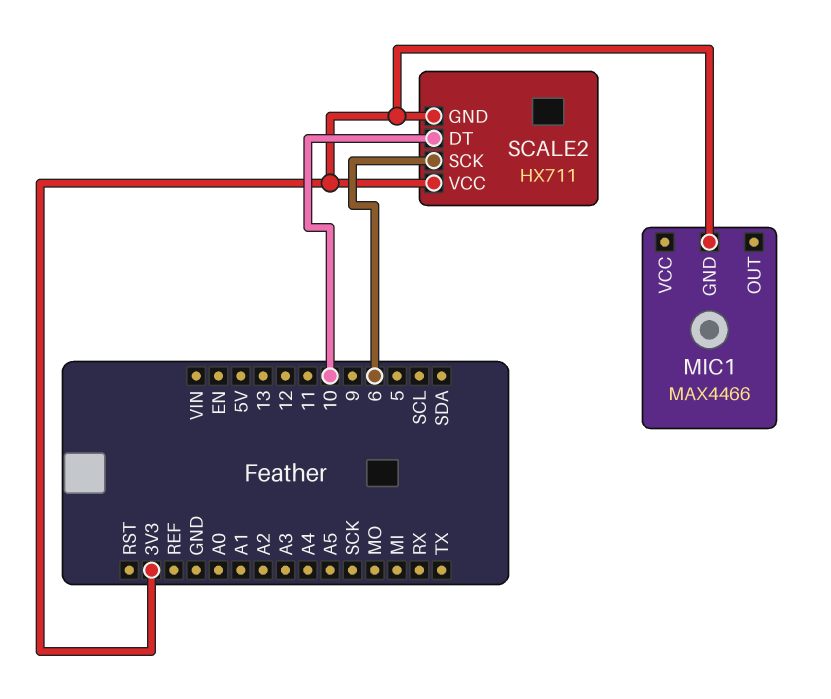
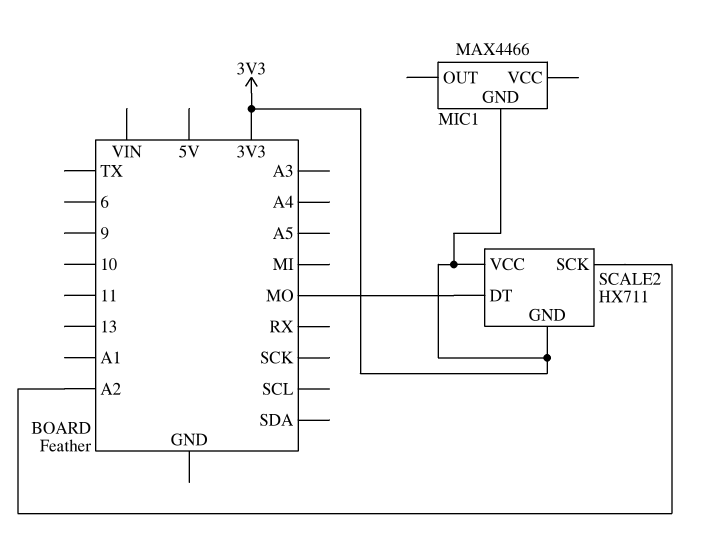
SCALE2 pin DT: 10 -> MO
SCALE2 pin SCK: 6 -> A2

